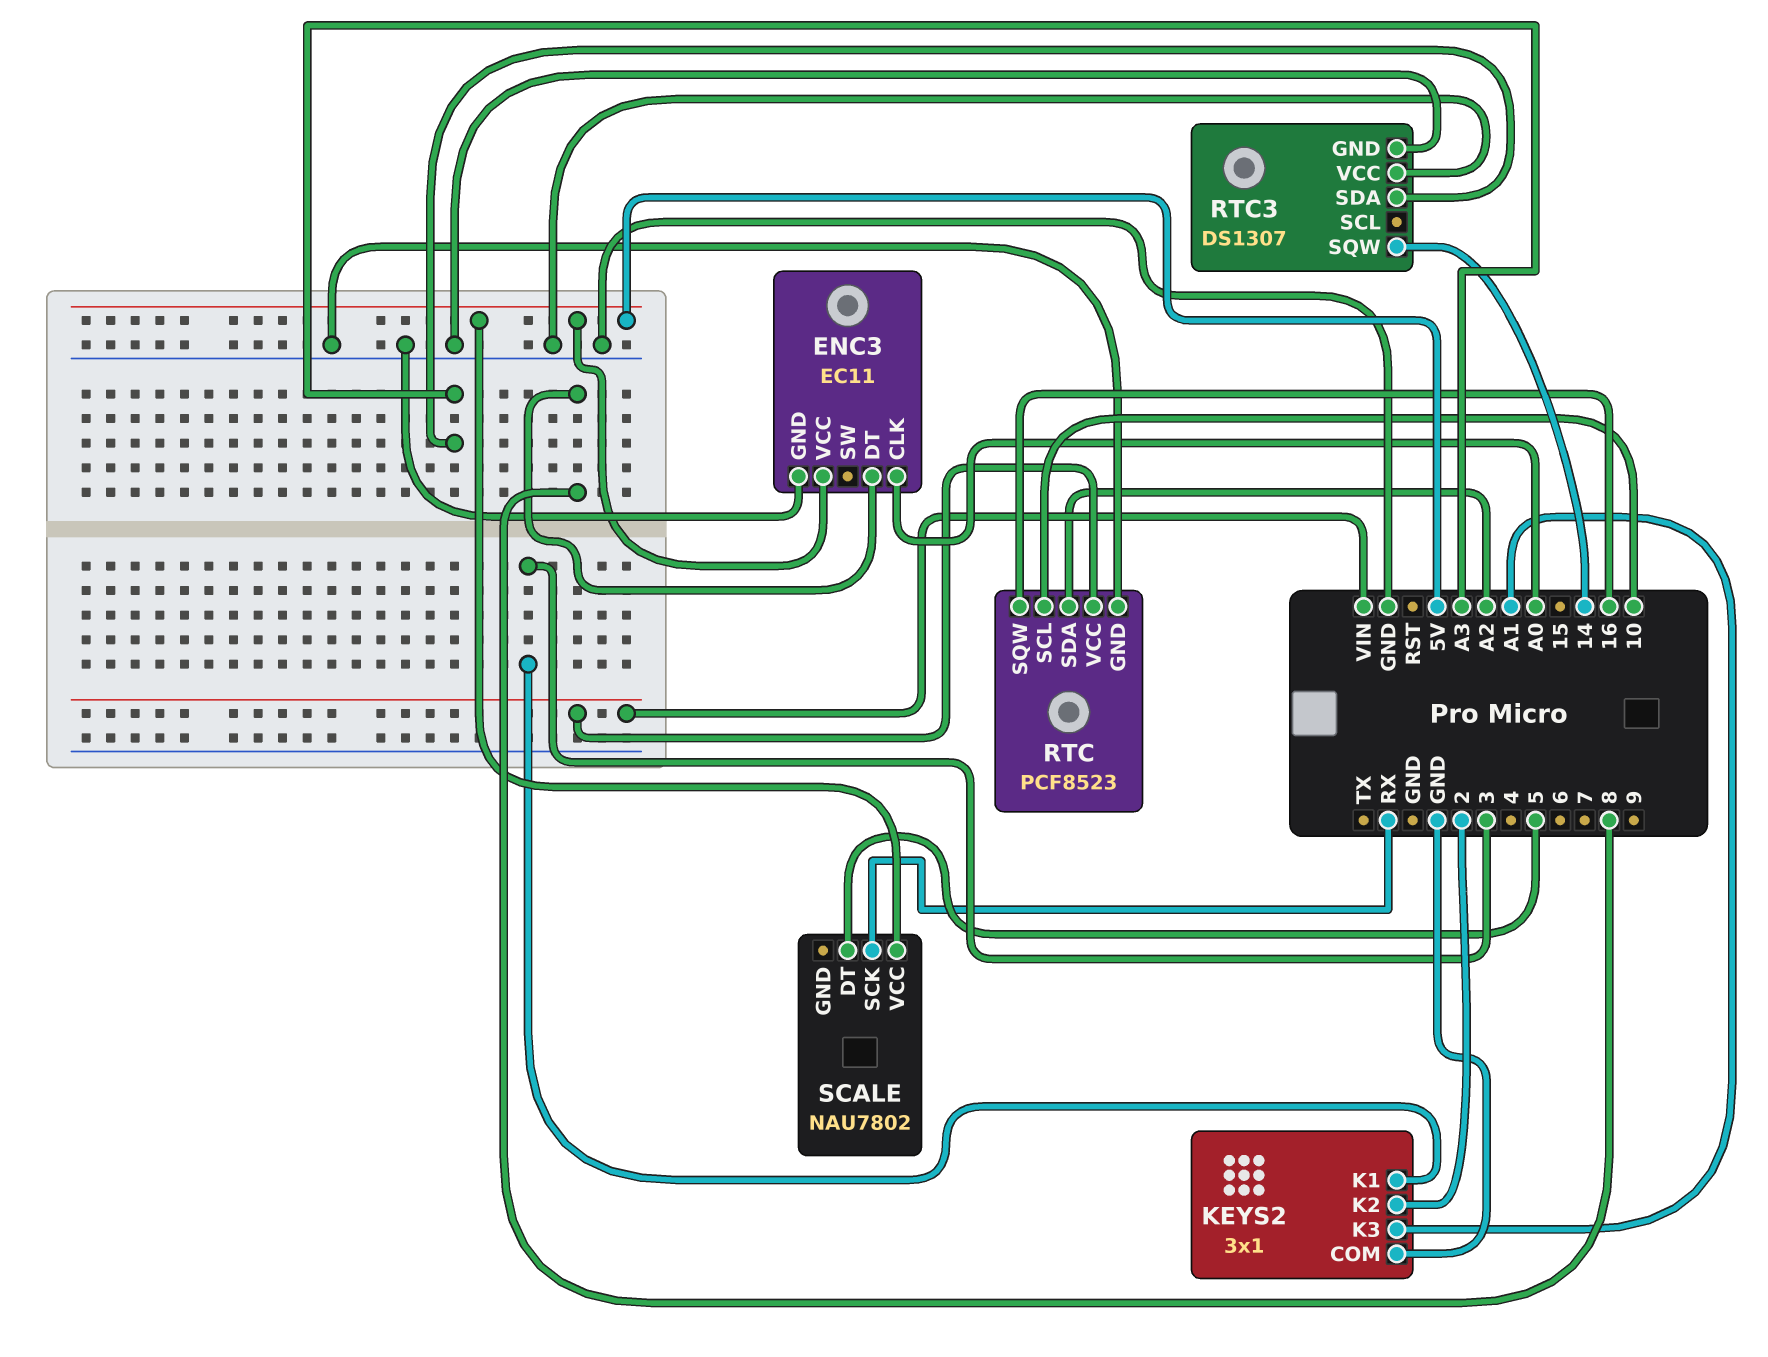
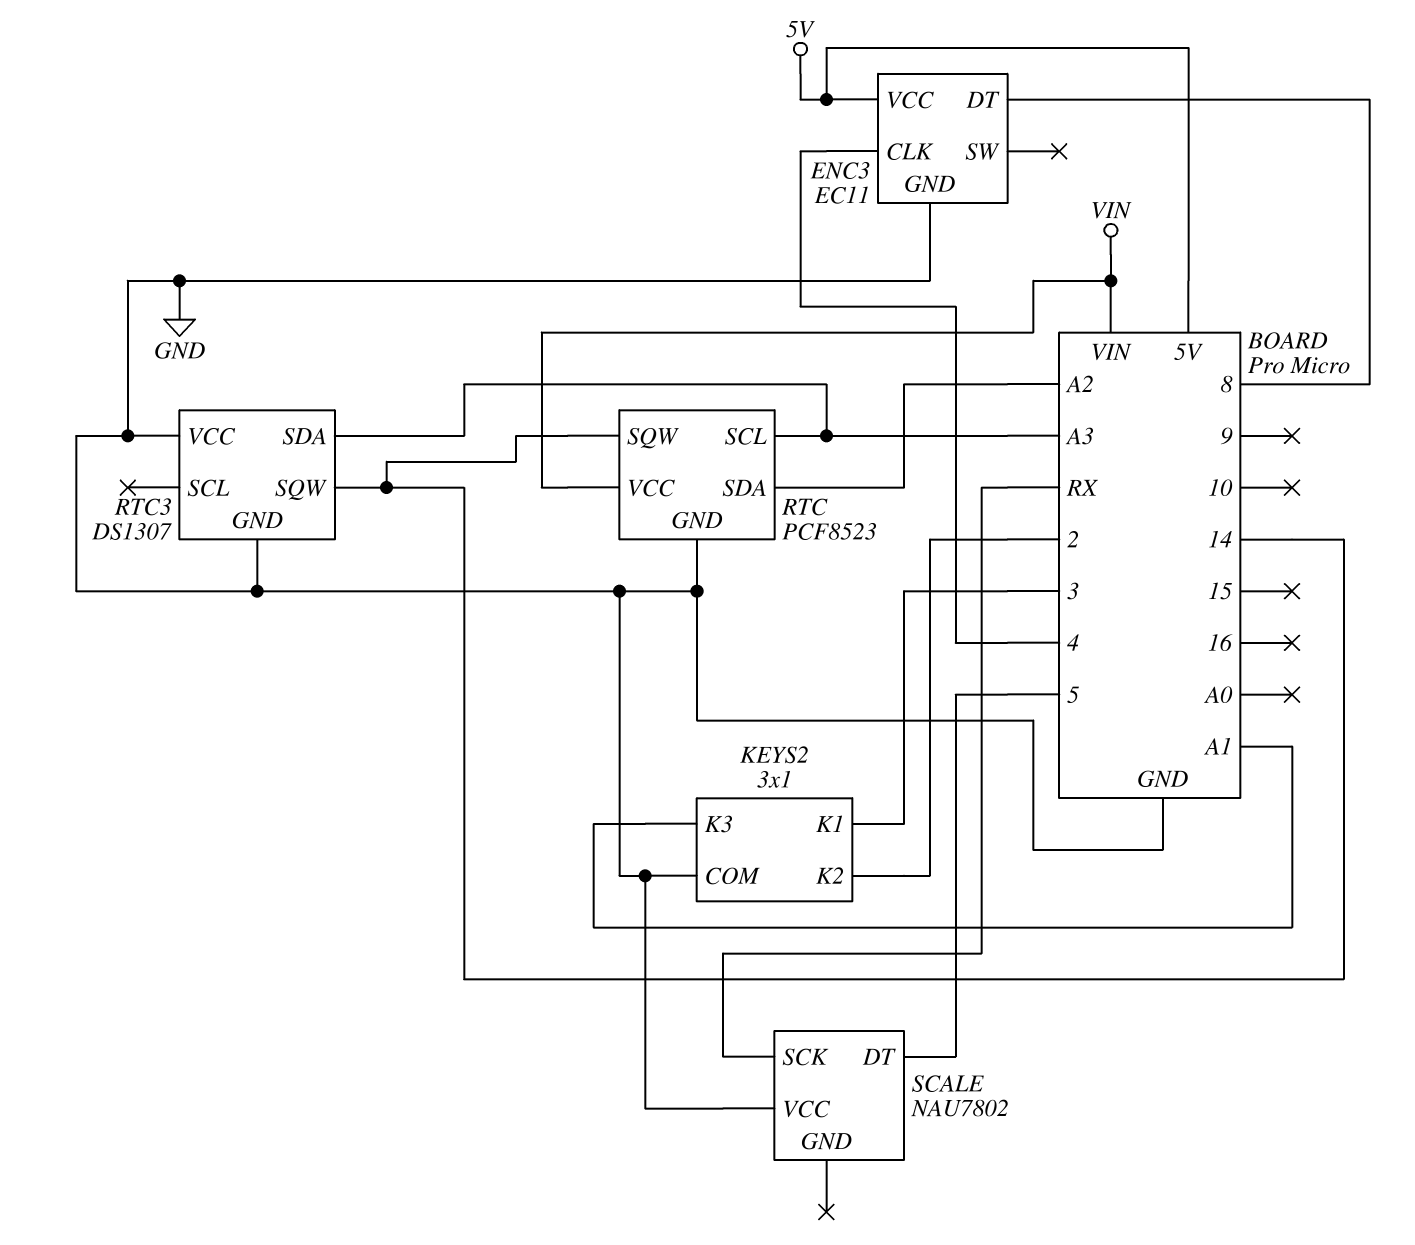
ENC3 pin CLK: A0 -> 4
RTC pin SCL: 10 -> A3
RTC pin SQW: 16 -> 14
SCALE pin VCC: 5V -> GND

